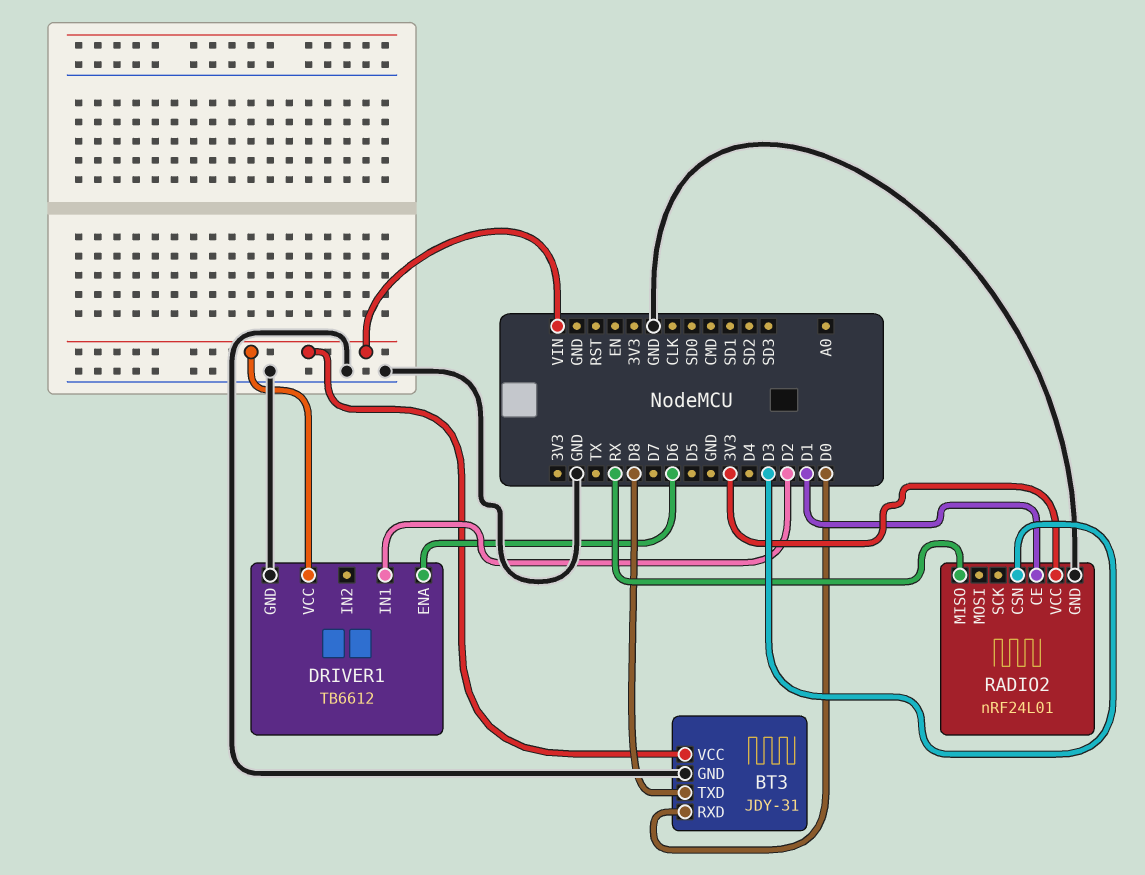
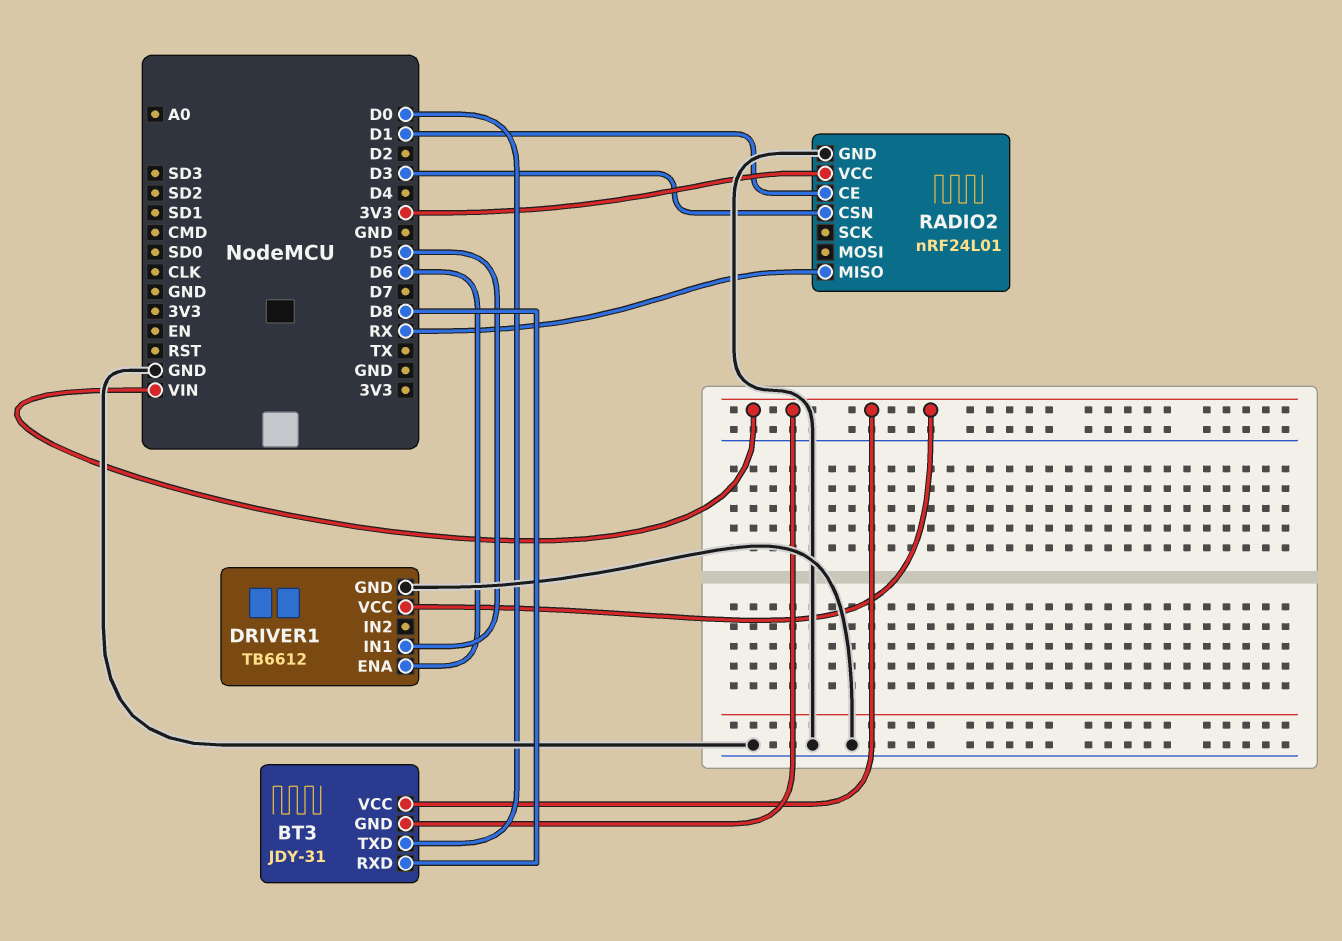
BT3 pin GND: GND -> VIN
BT3 pin RXD: D0 -> D8
BT3 pin TXD: D8 -> D0
DRIVER1 pin IN1: D2 -> D5

